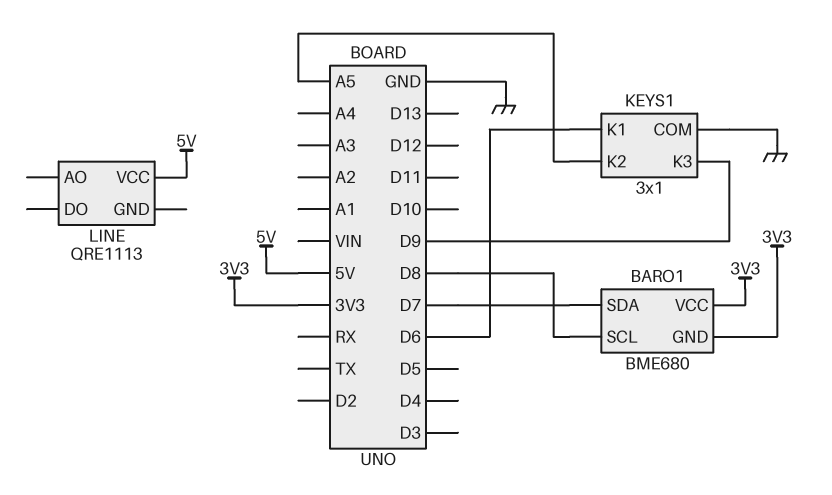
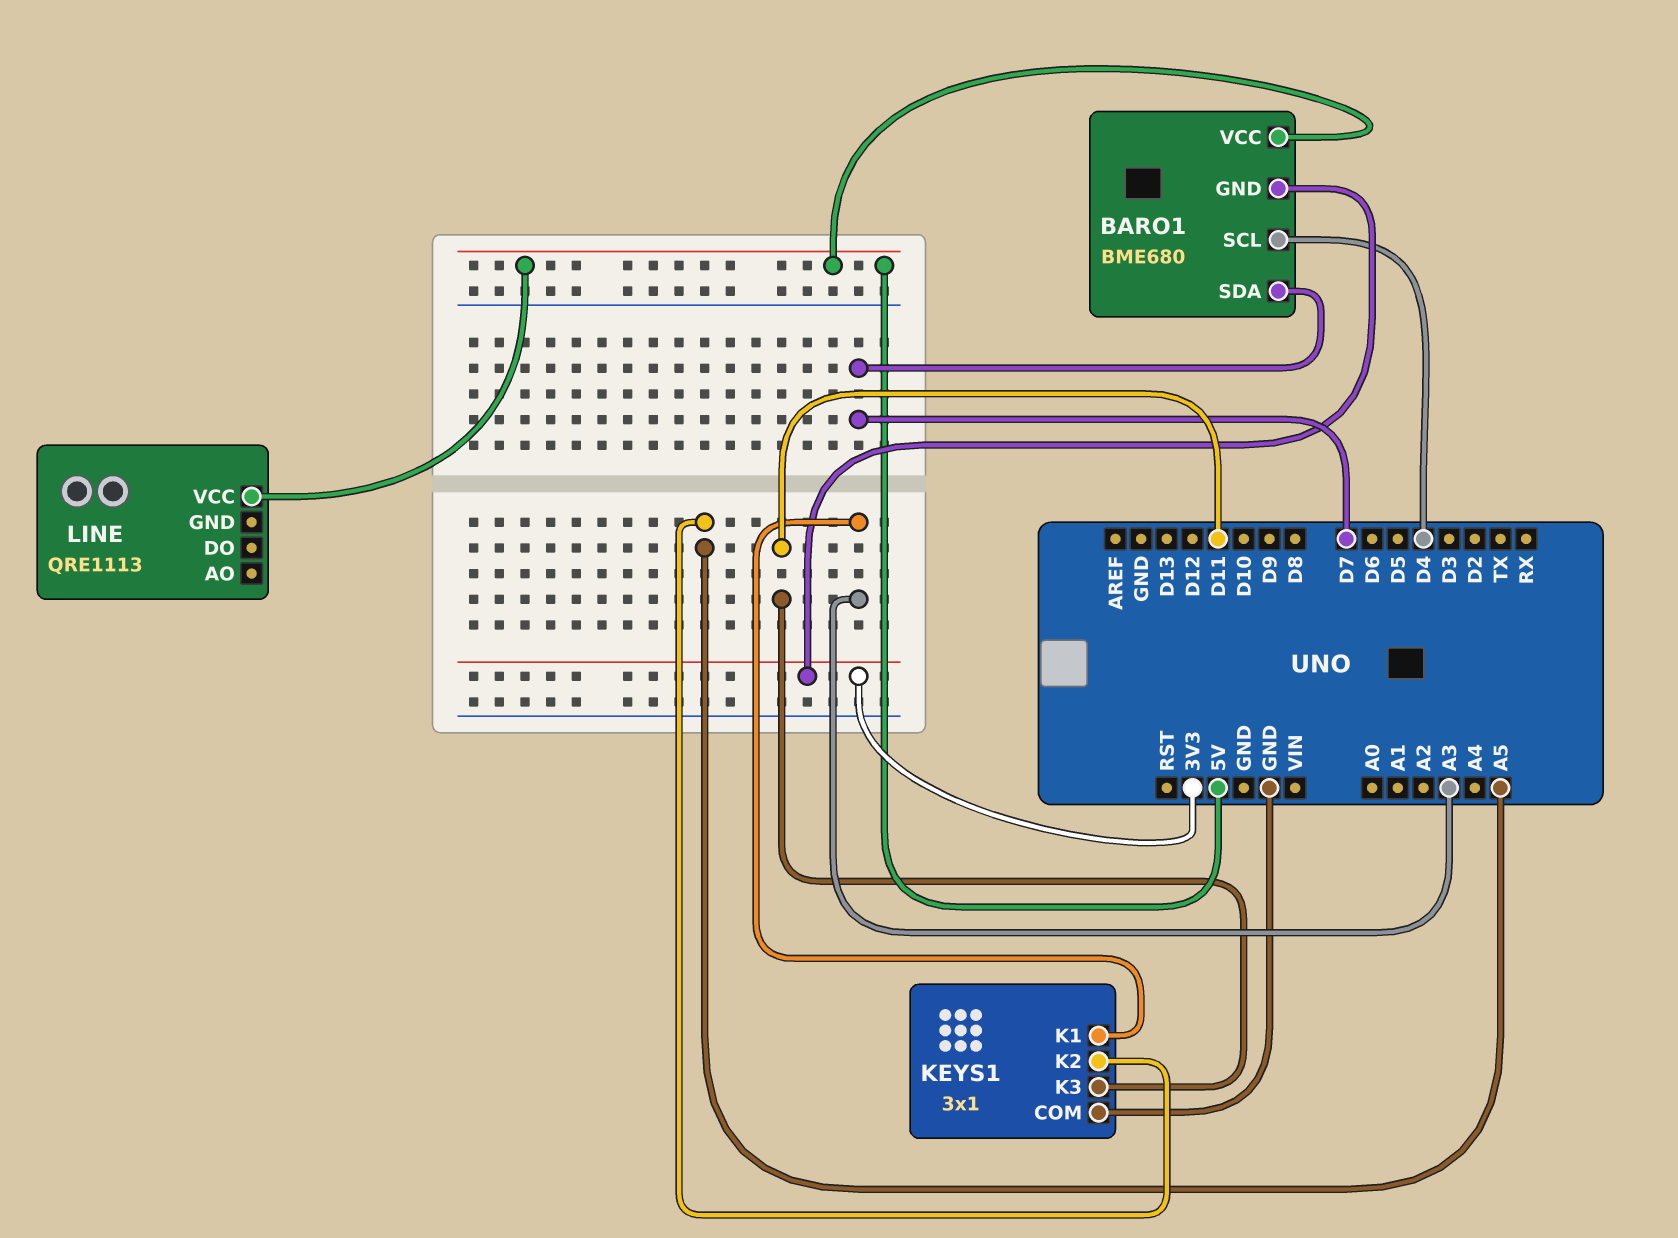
BARO1 pin SCL: D8 -> D4
BARO1 pin VCC: 3V3 -> 5V
KEYS1 pin K1: D6 -> A3
KEYS1 pin K3: D9 -> D11

